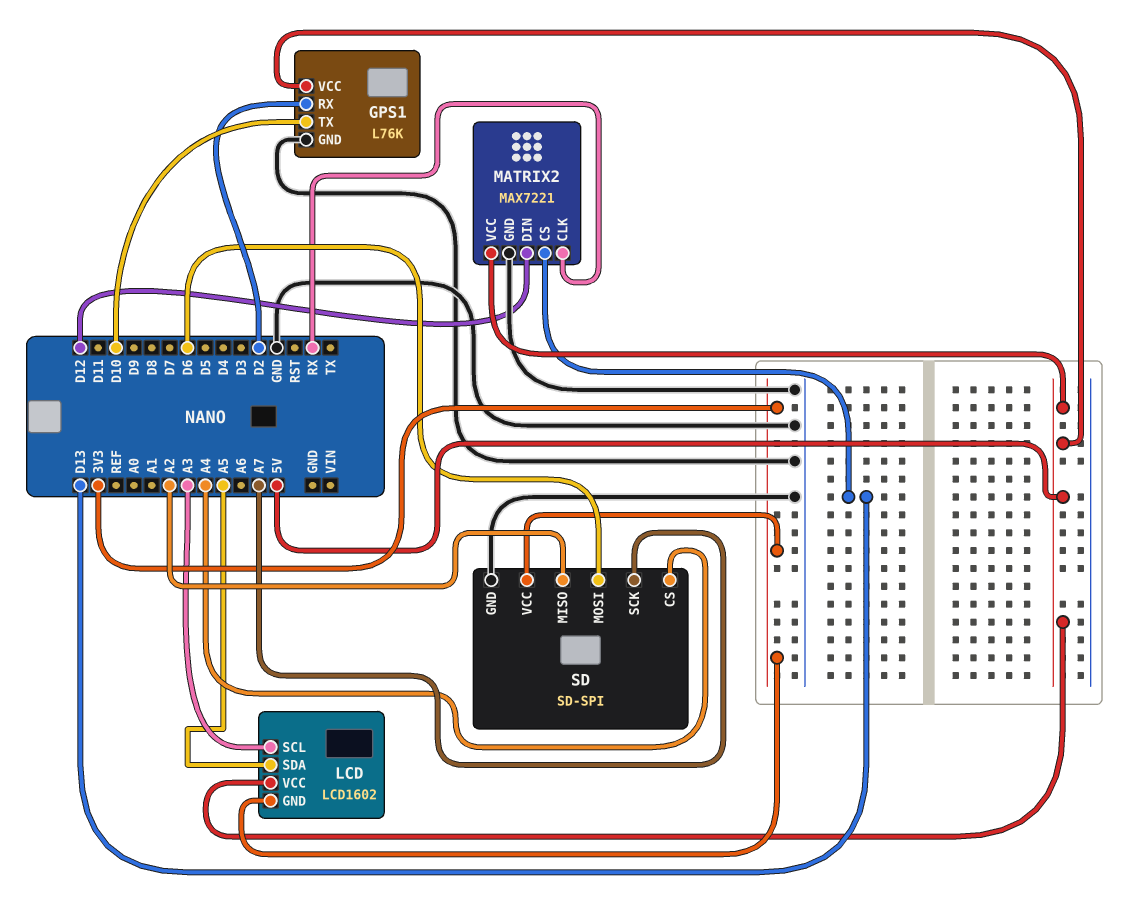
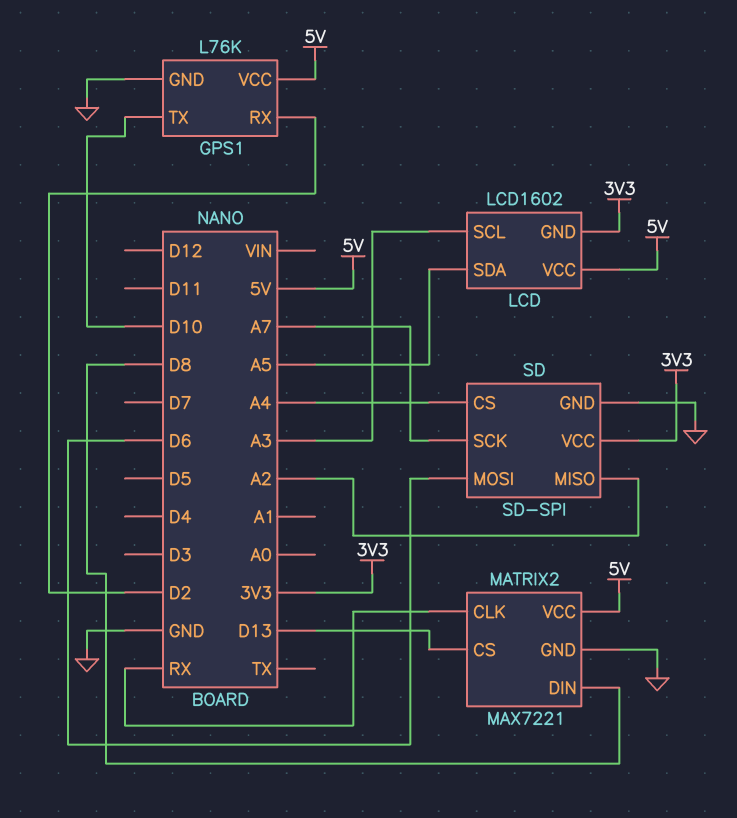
MATRIX2 pin DIN: D12 -> D8

